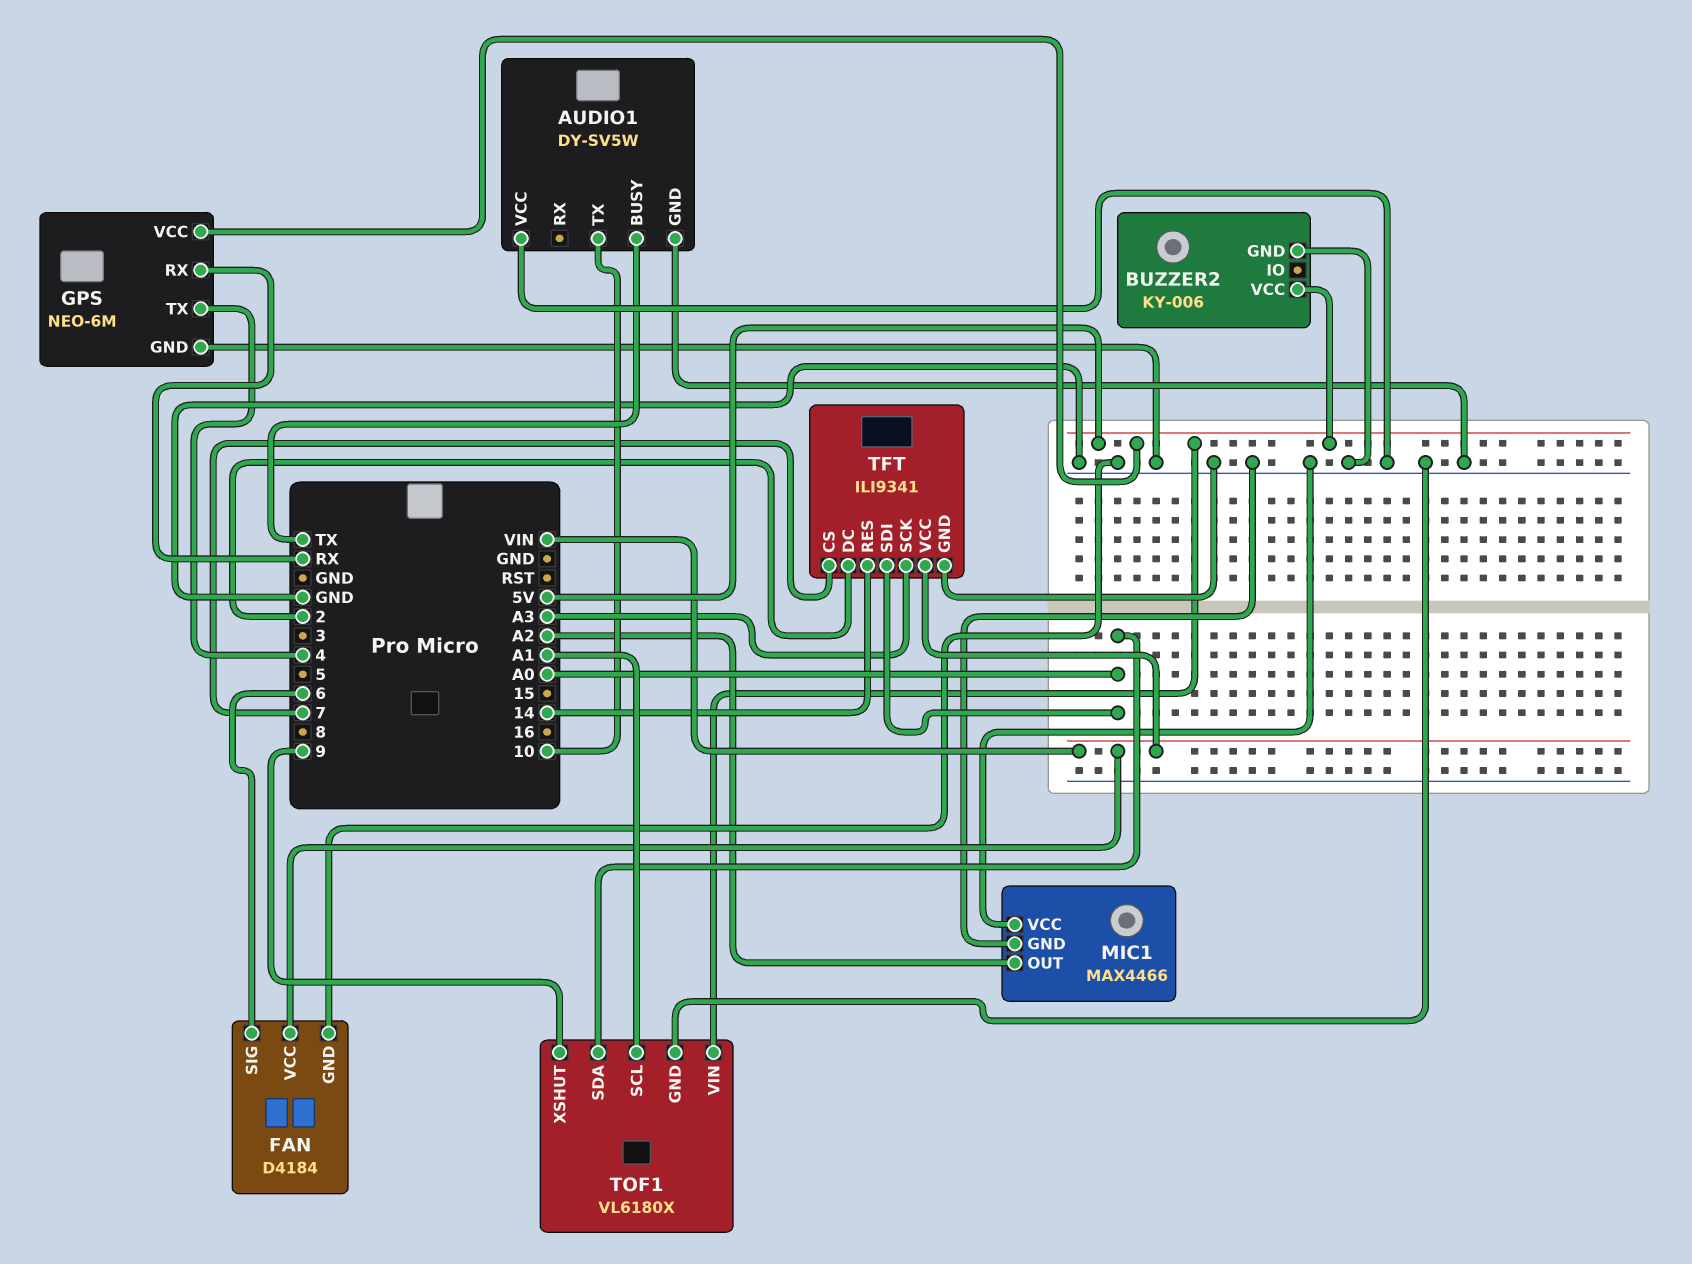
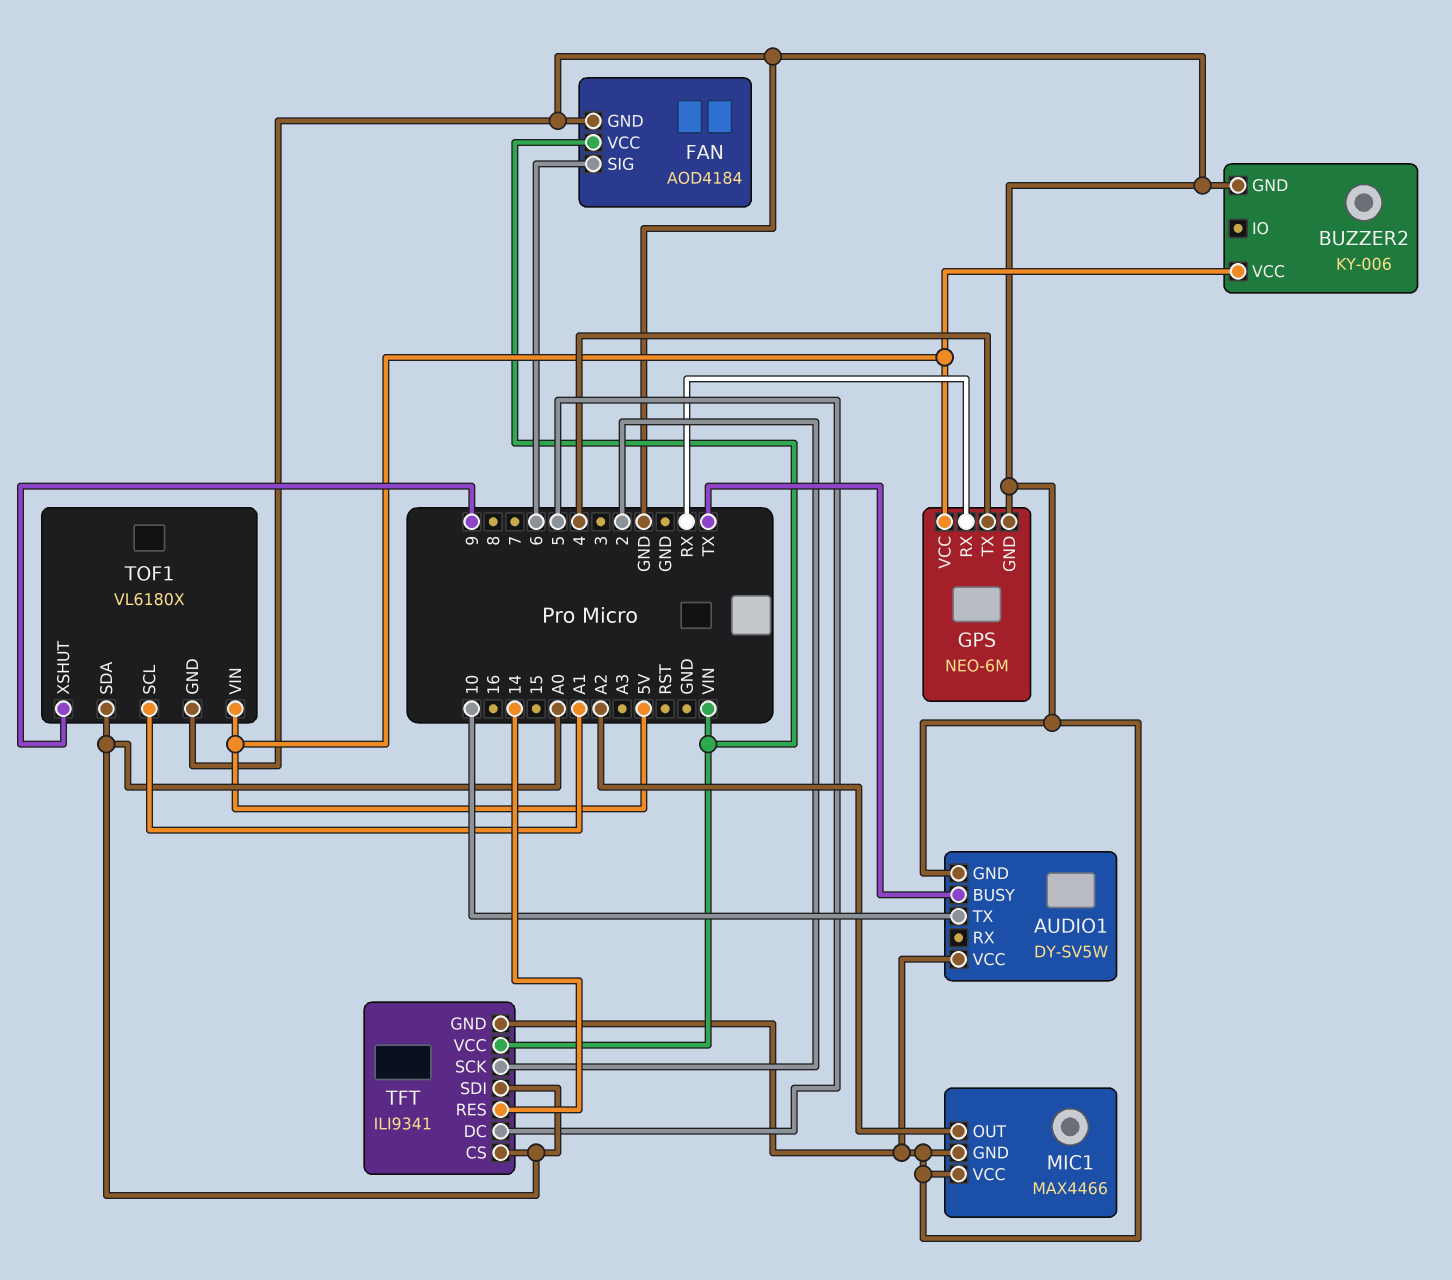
FAN: D4184 -> AOD4184
TFT pin CS: 7 -> A0
TFT pin DC: 2 -> 5
TFT pin SCK: A3 -> 2

